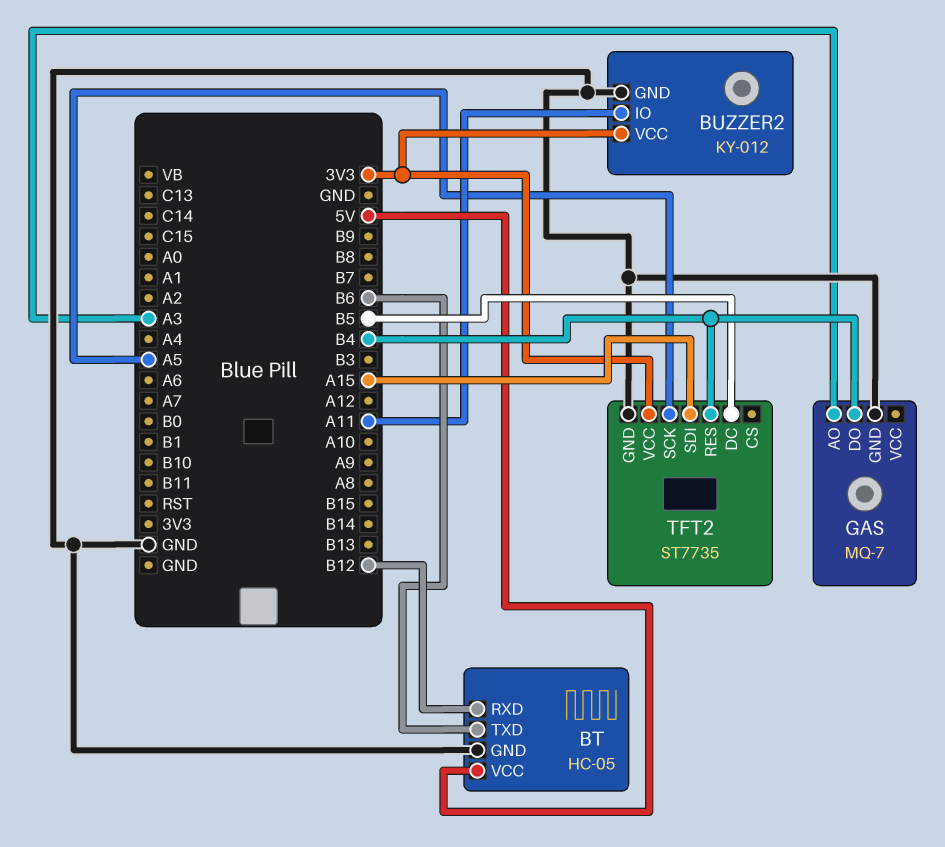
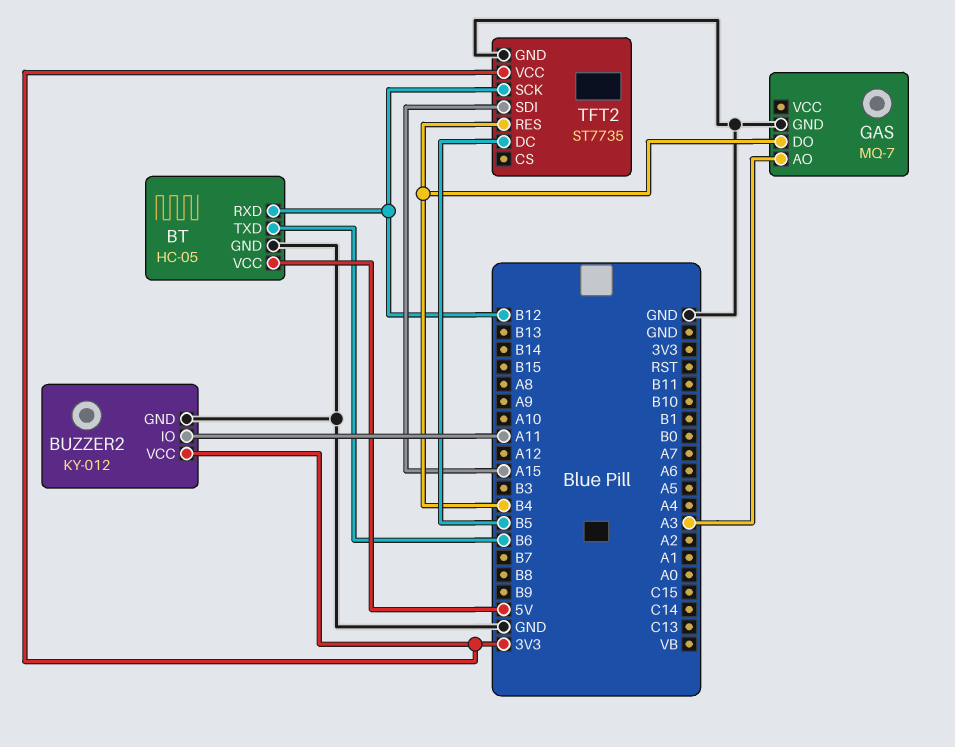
TFT2 pin SCK: A5 -> B12

